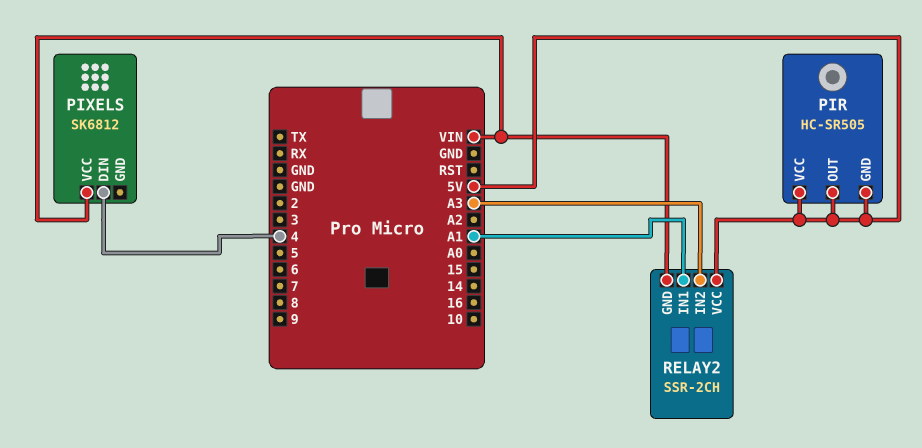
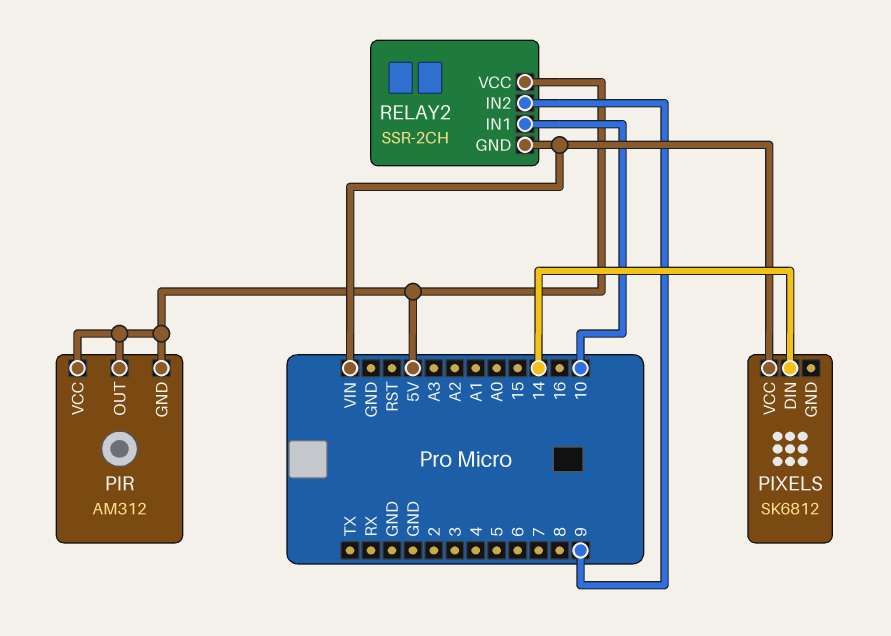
PIR: HC-SR505 -> AM312
PIXELS pin DIN: 4 -> 14
RELAY2 pin IN1: A1 -> 10
RELAY2 pin IN2: A3 -> 9

